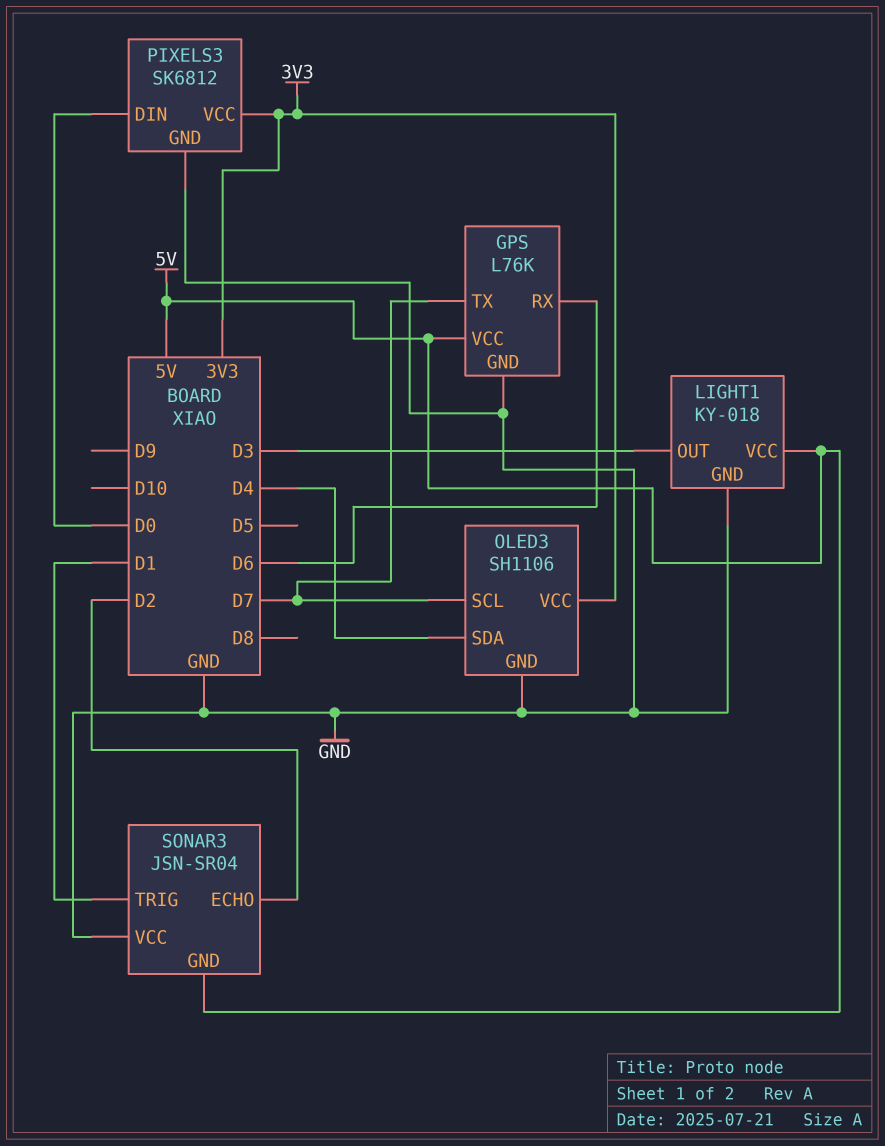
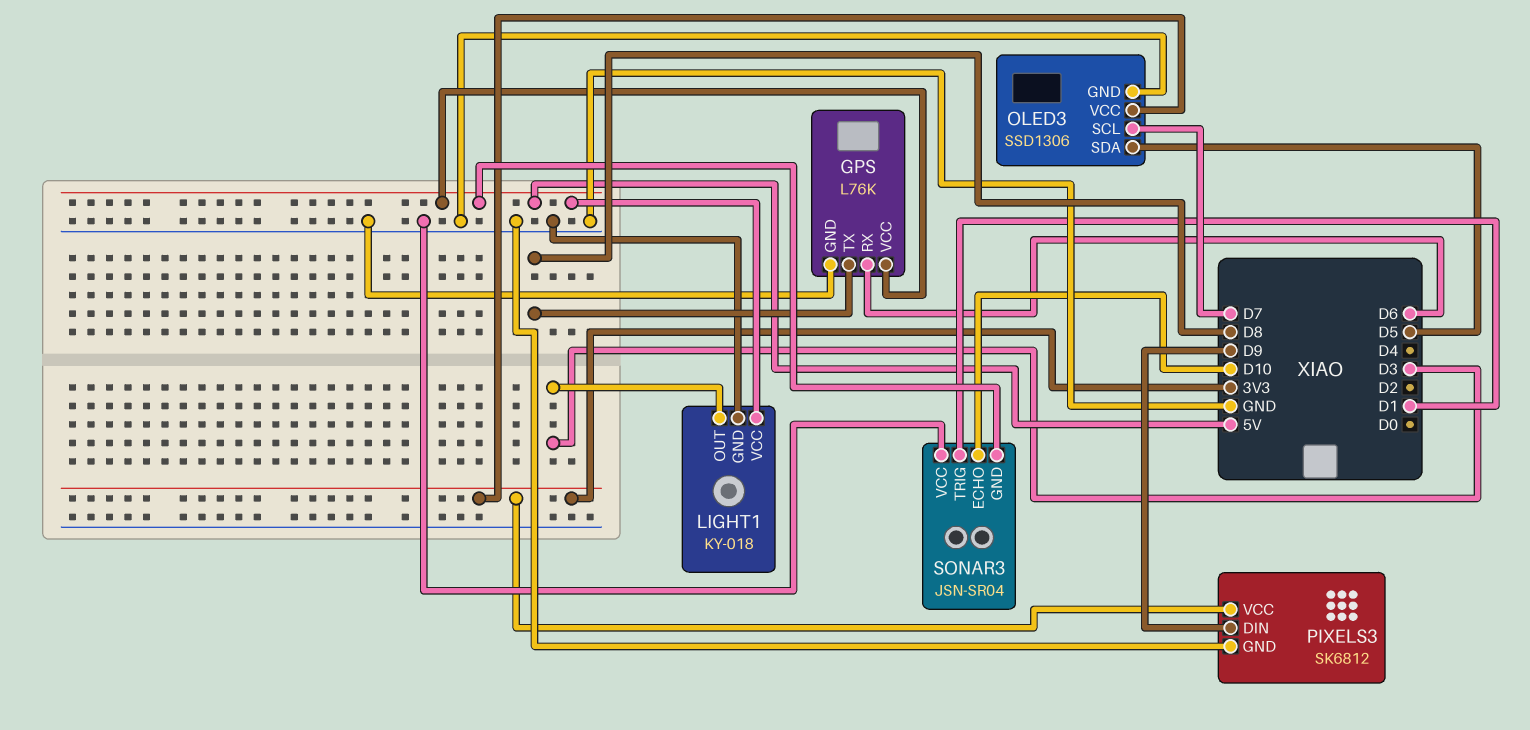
GPS pin TX: D7 -> D8
OLED3: SH1106 -> SSD1306
OLED3 pin SDA: D4 -> D5
PIXELS3 pin DIN: D0 -> D9
SONAR3 pin ECHO: D2 -> D10

